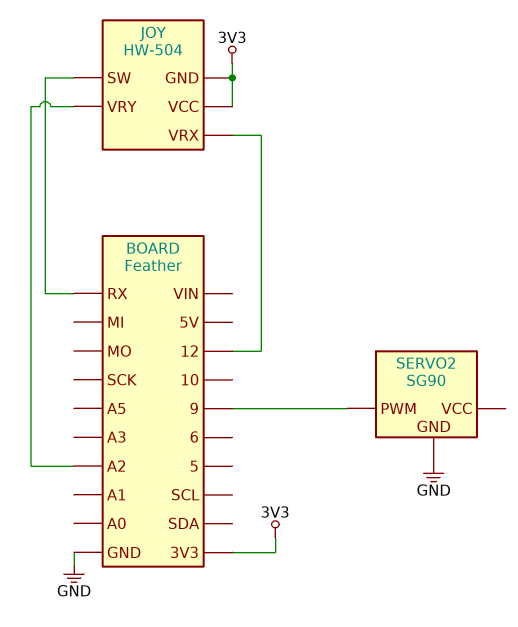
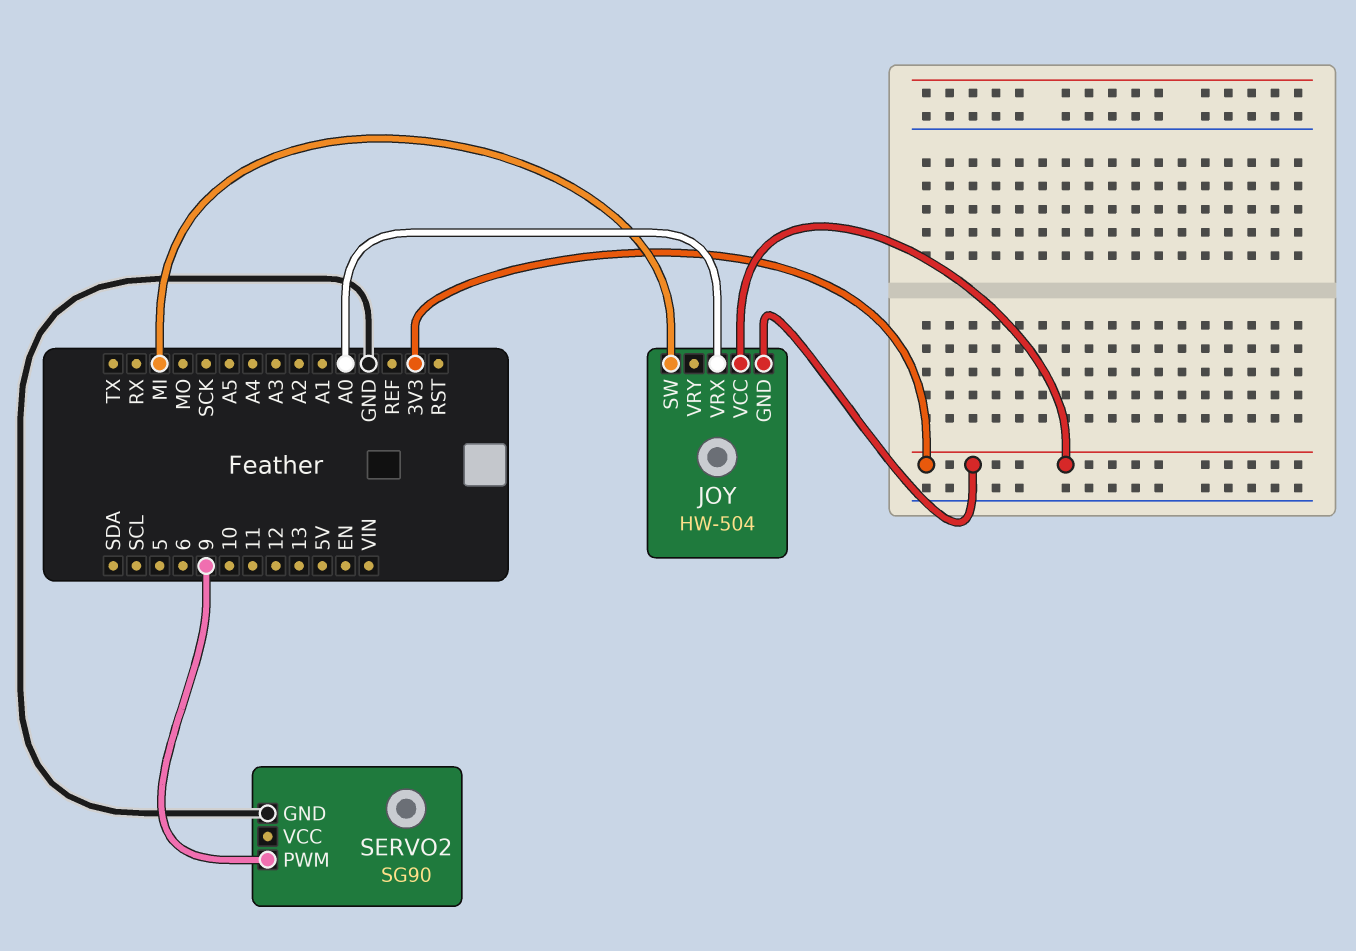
JOY pin SW: RX -> MI
JOY pin VRX: 12 -> A0
JOY pin VRY: A2 -> none

